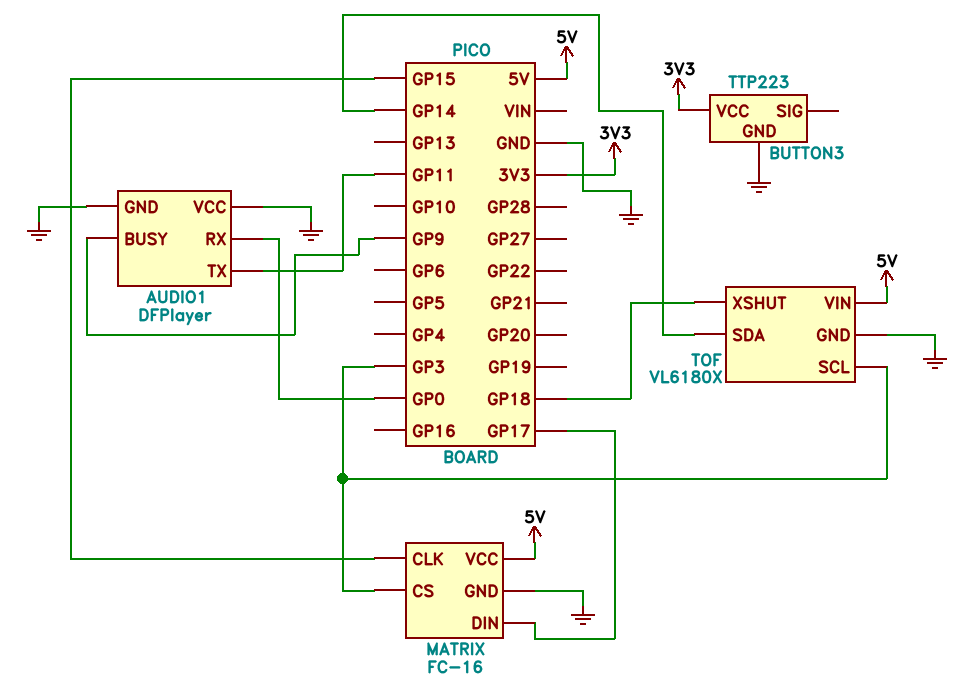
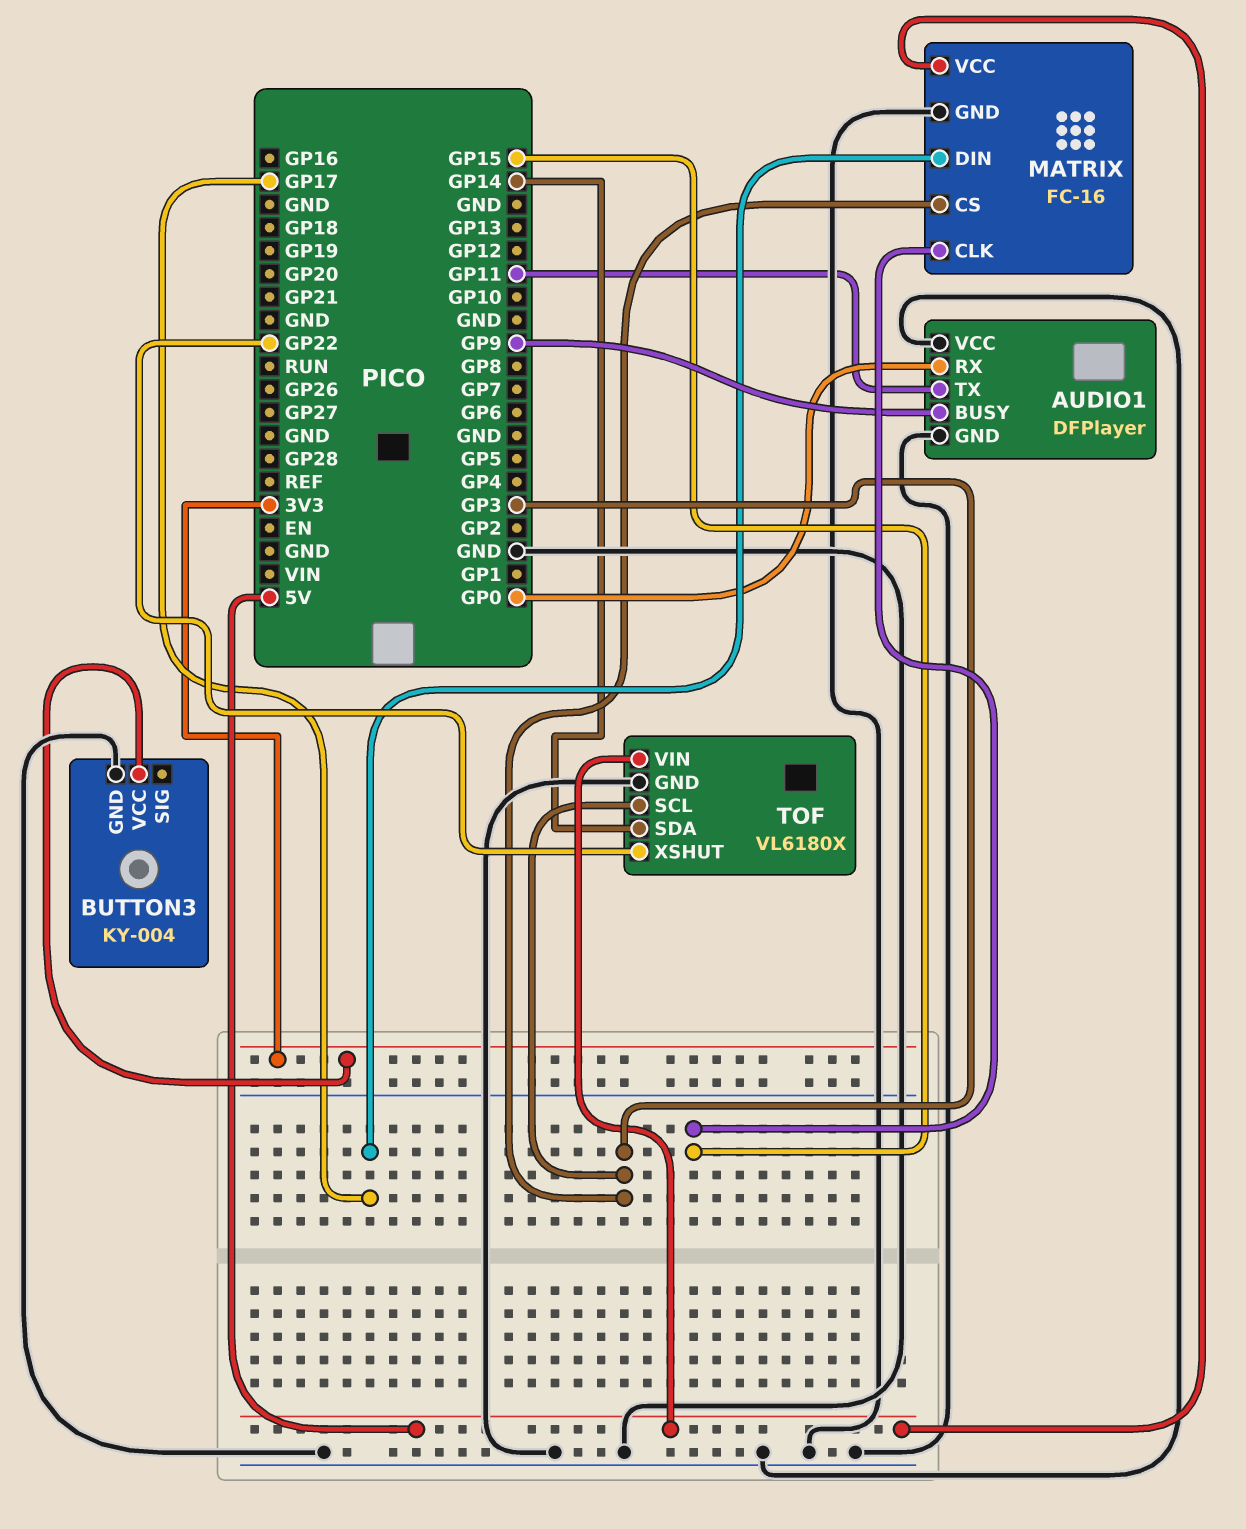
BUTTON3: TTP223 -> KY-004
TOF pin XSHUT: GP18 -> GP22

